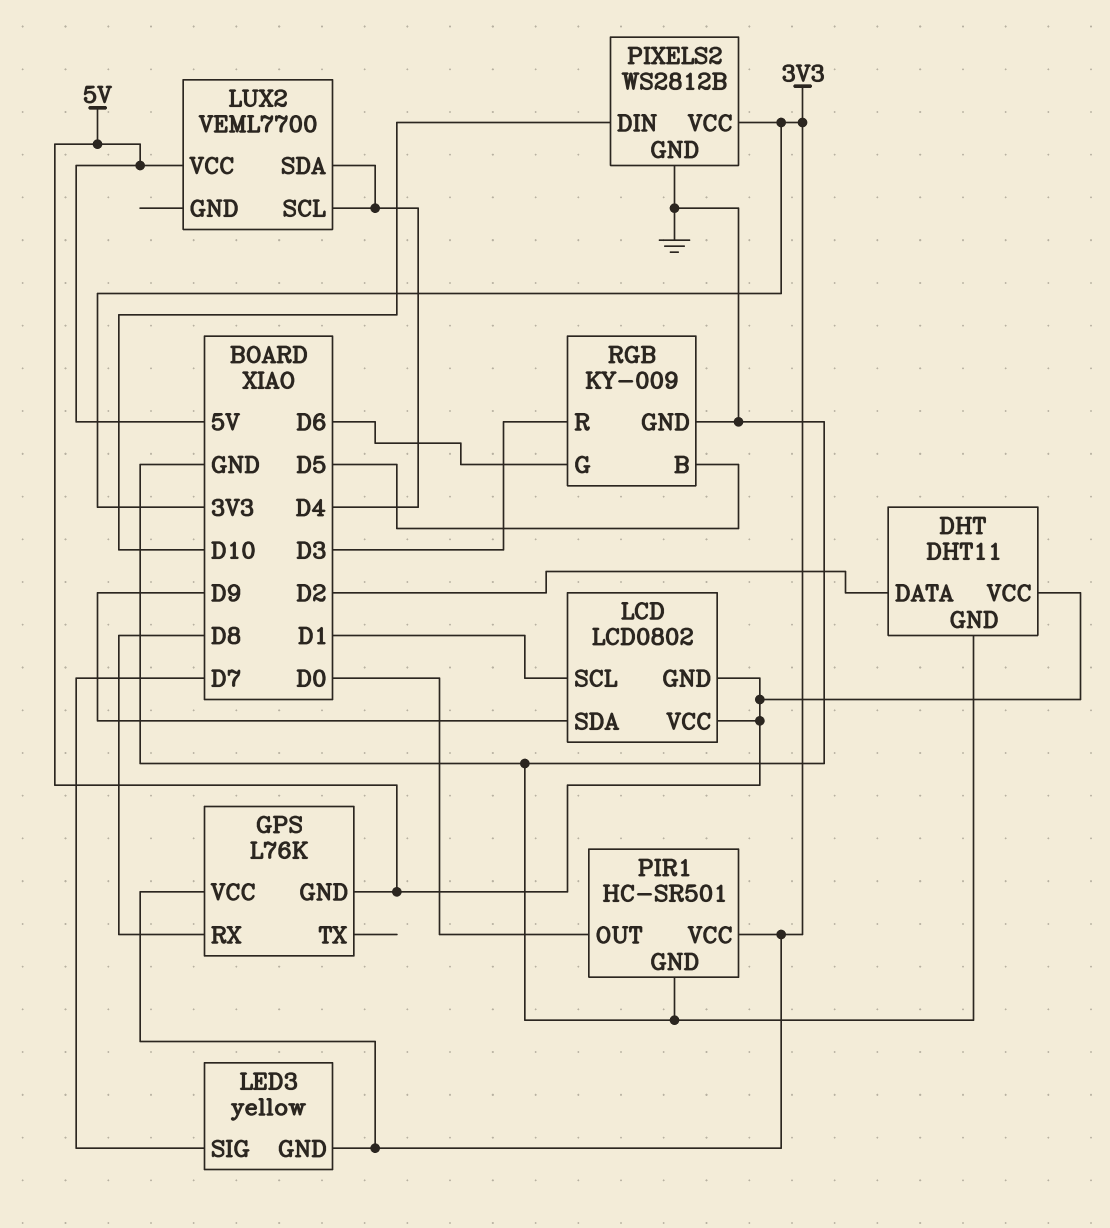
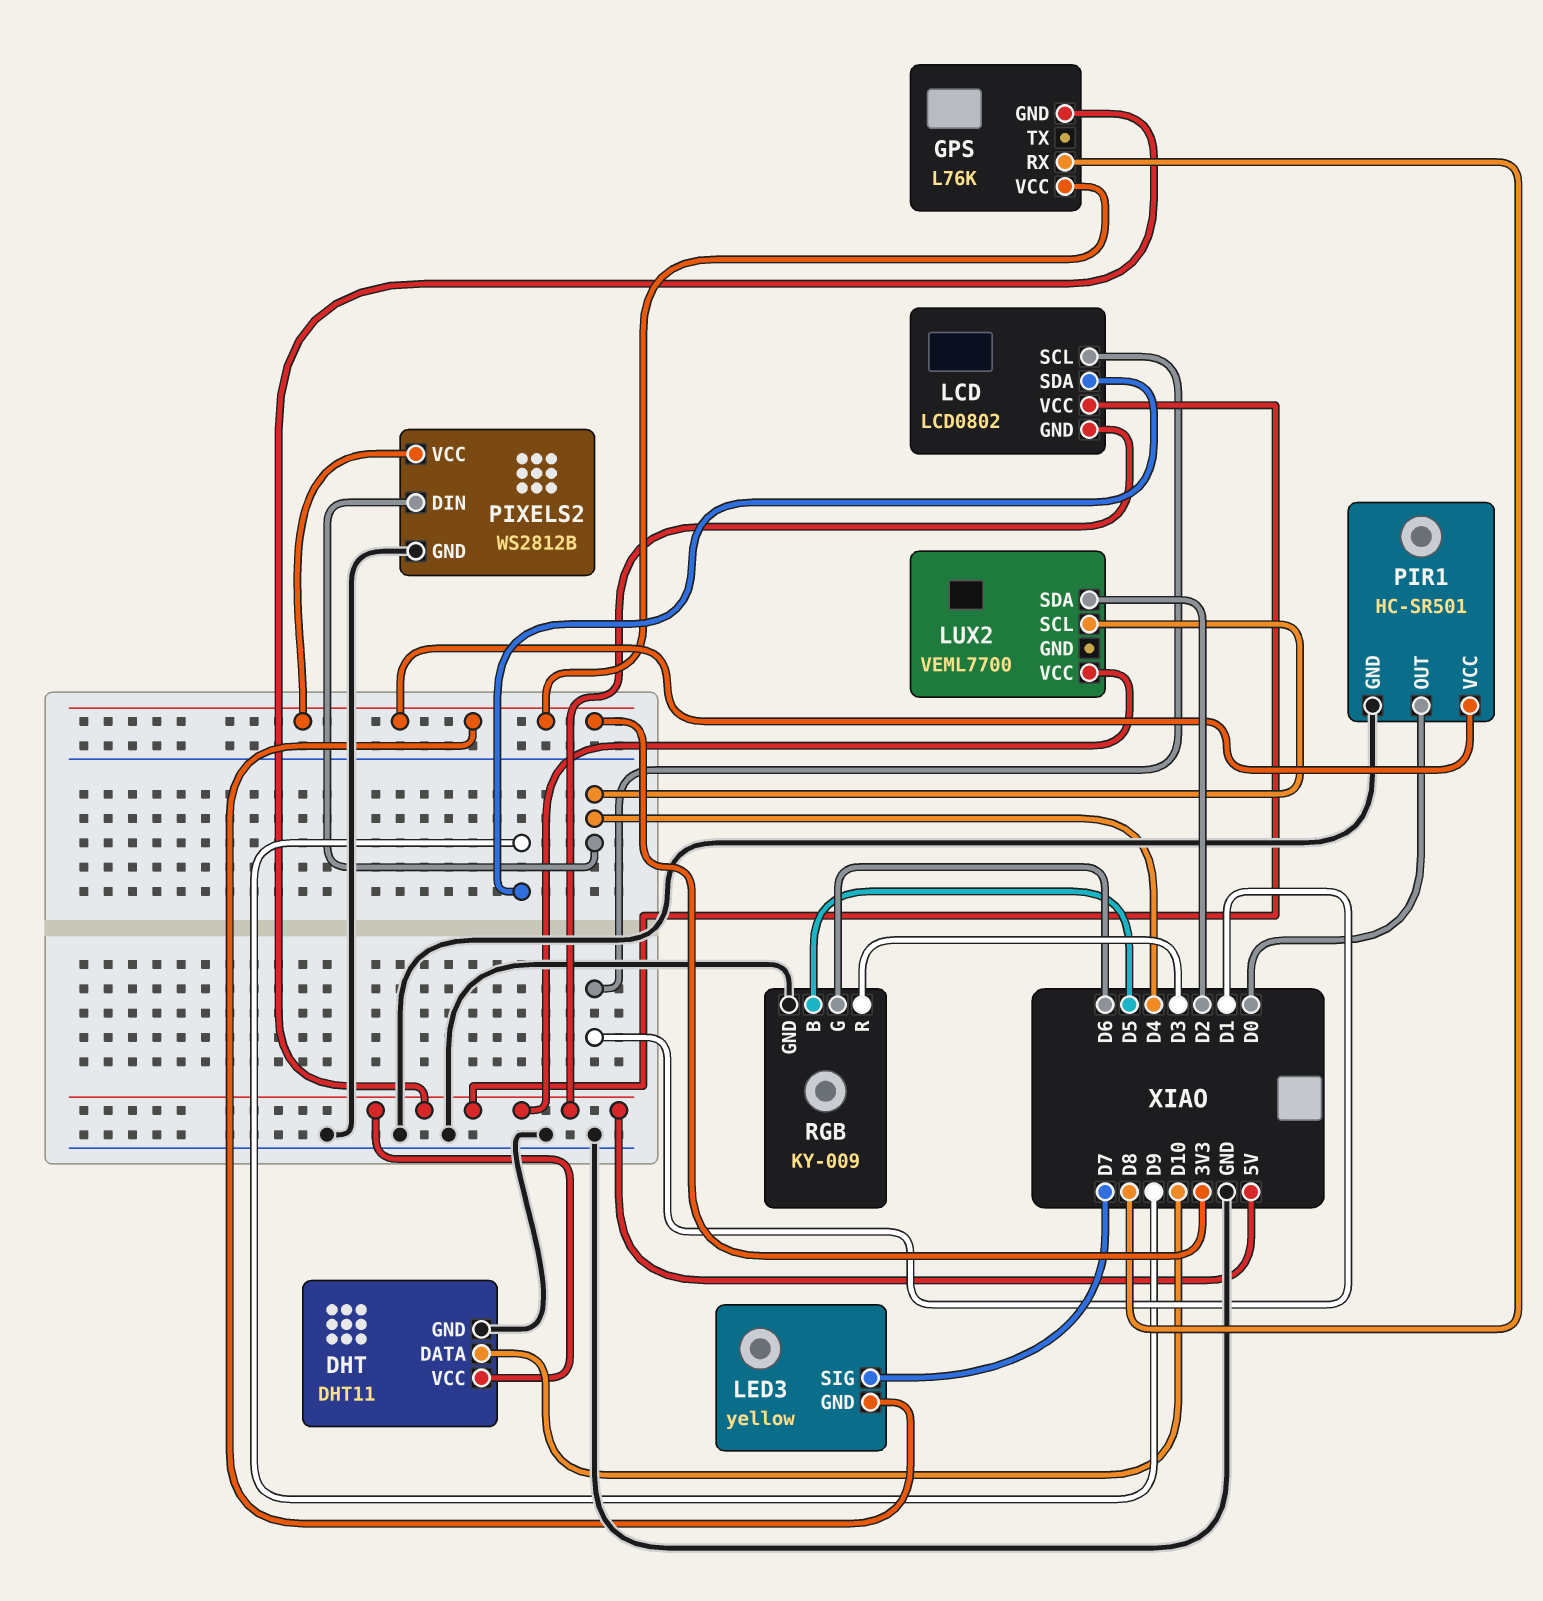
DHT pin DATA: D2 -> D10
LUX2 pin SDA: D4 -> D2
PIXELS2 pin DIN: D10 -> D4

